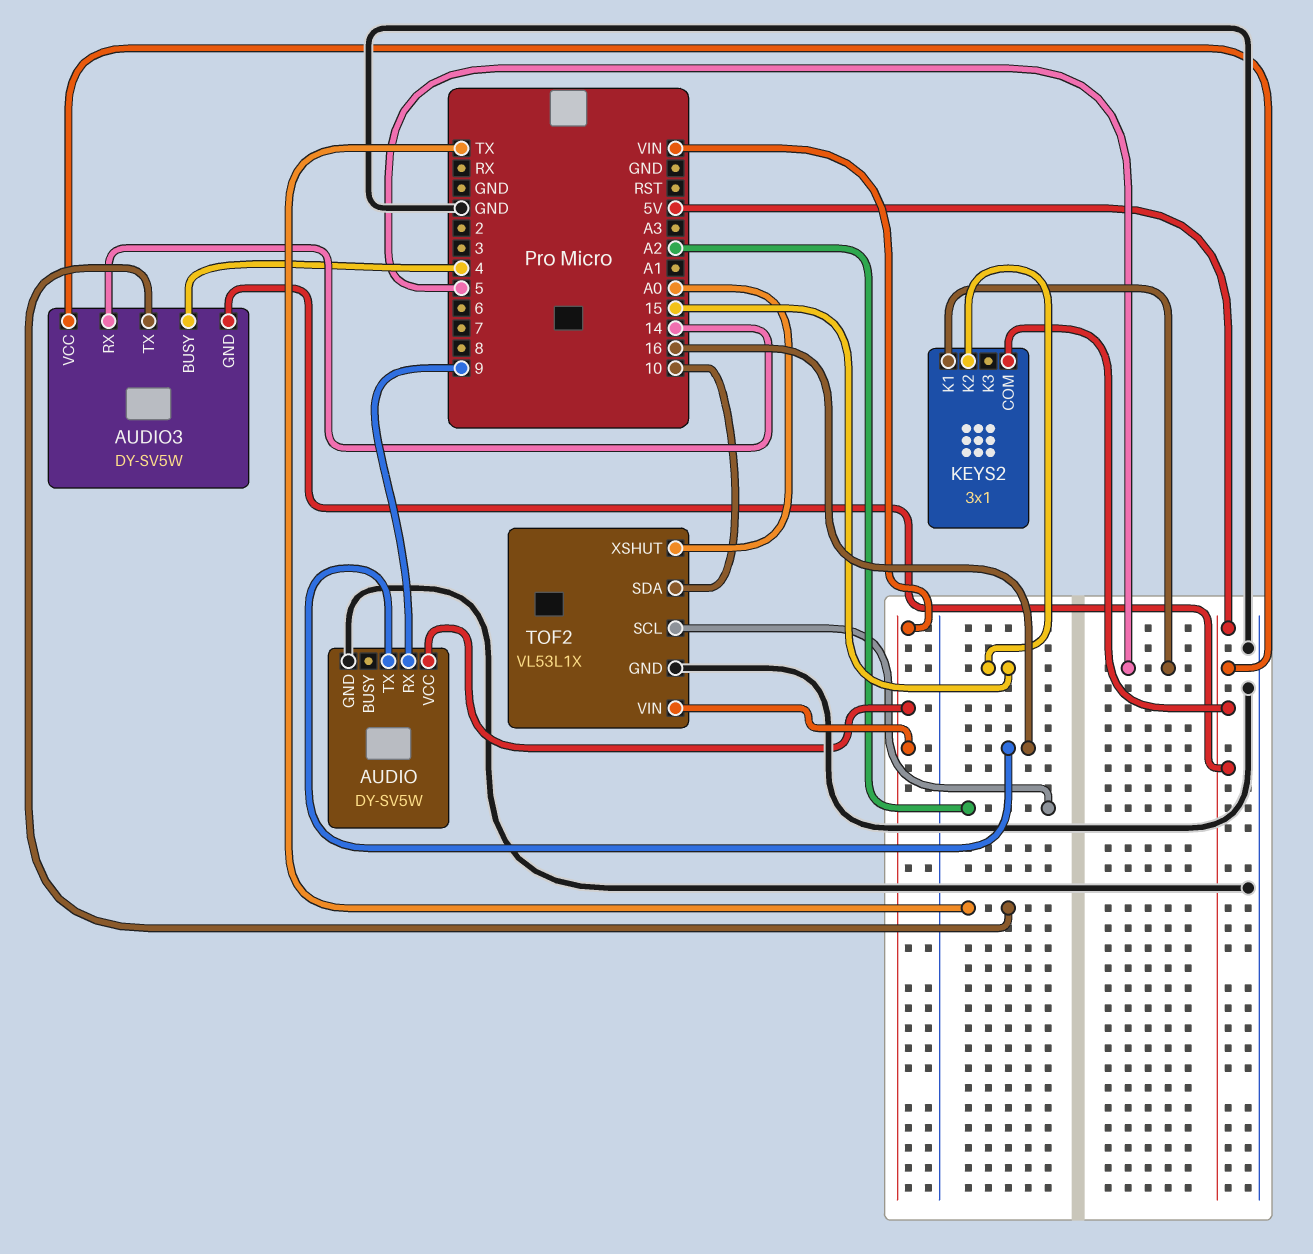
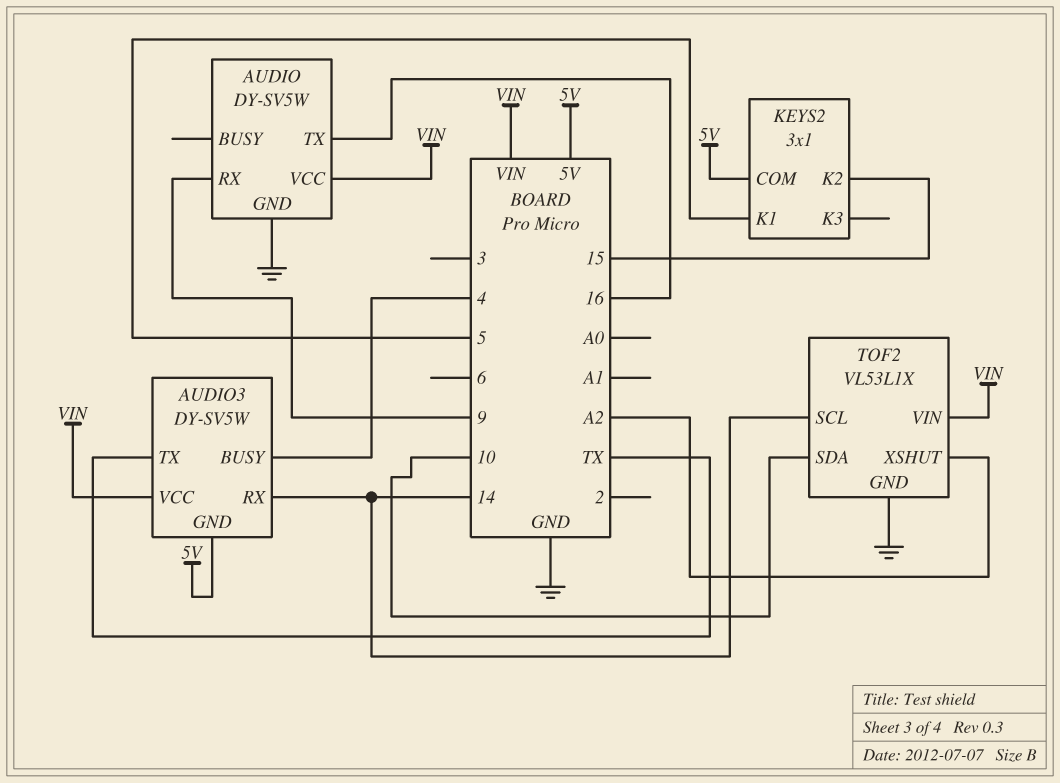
AUDIO3 pin VCC: 5V -> VIN
TOF2 pin SCL: A2 -> 14
TOF2 pin XSHUT: A0 -> A2

